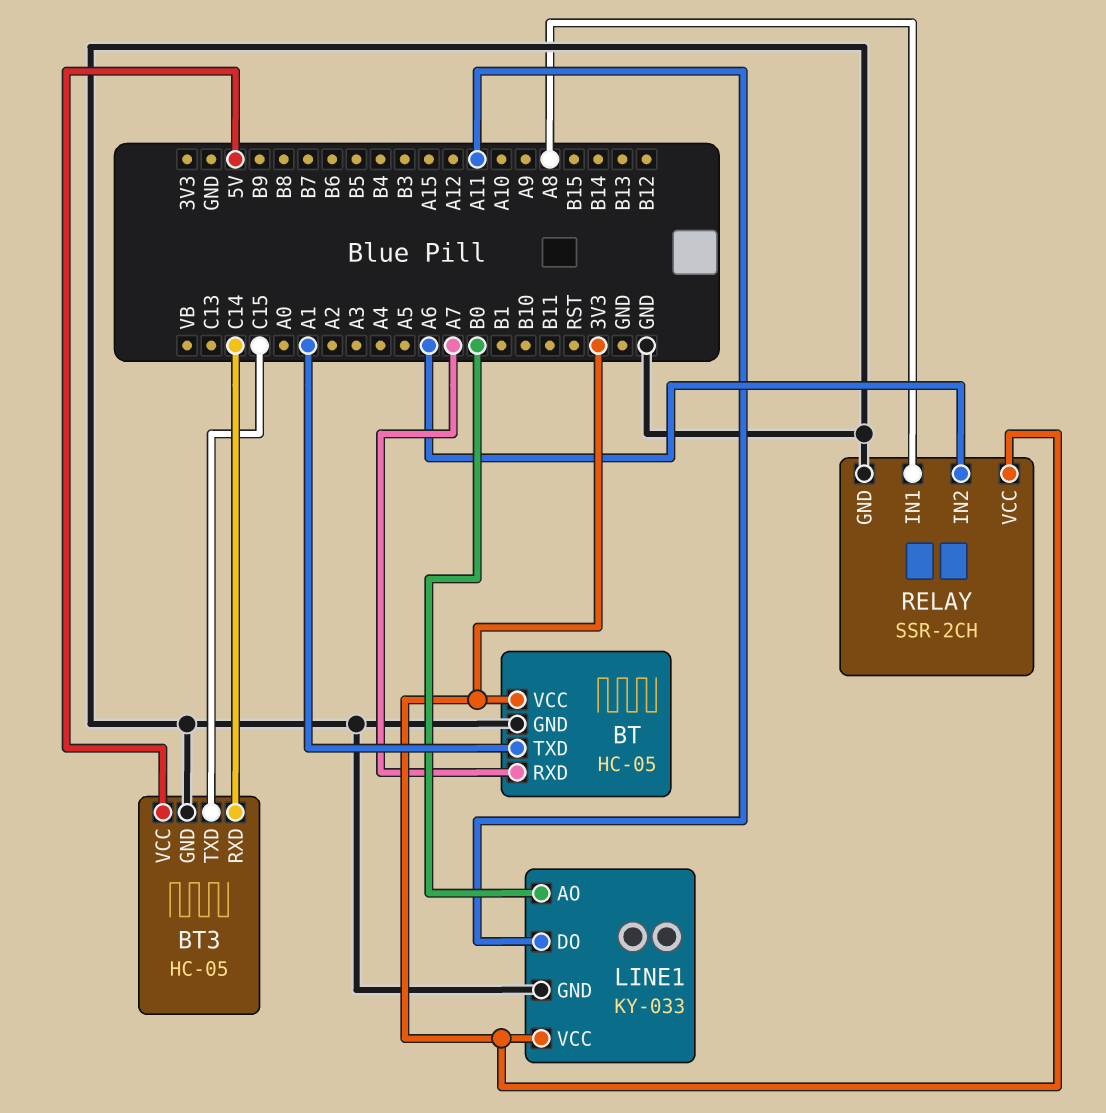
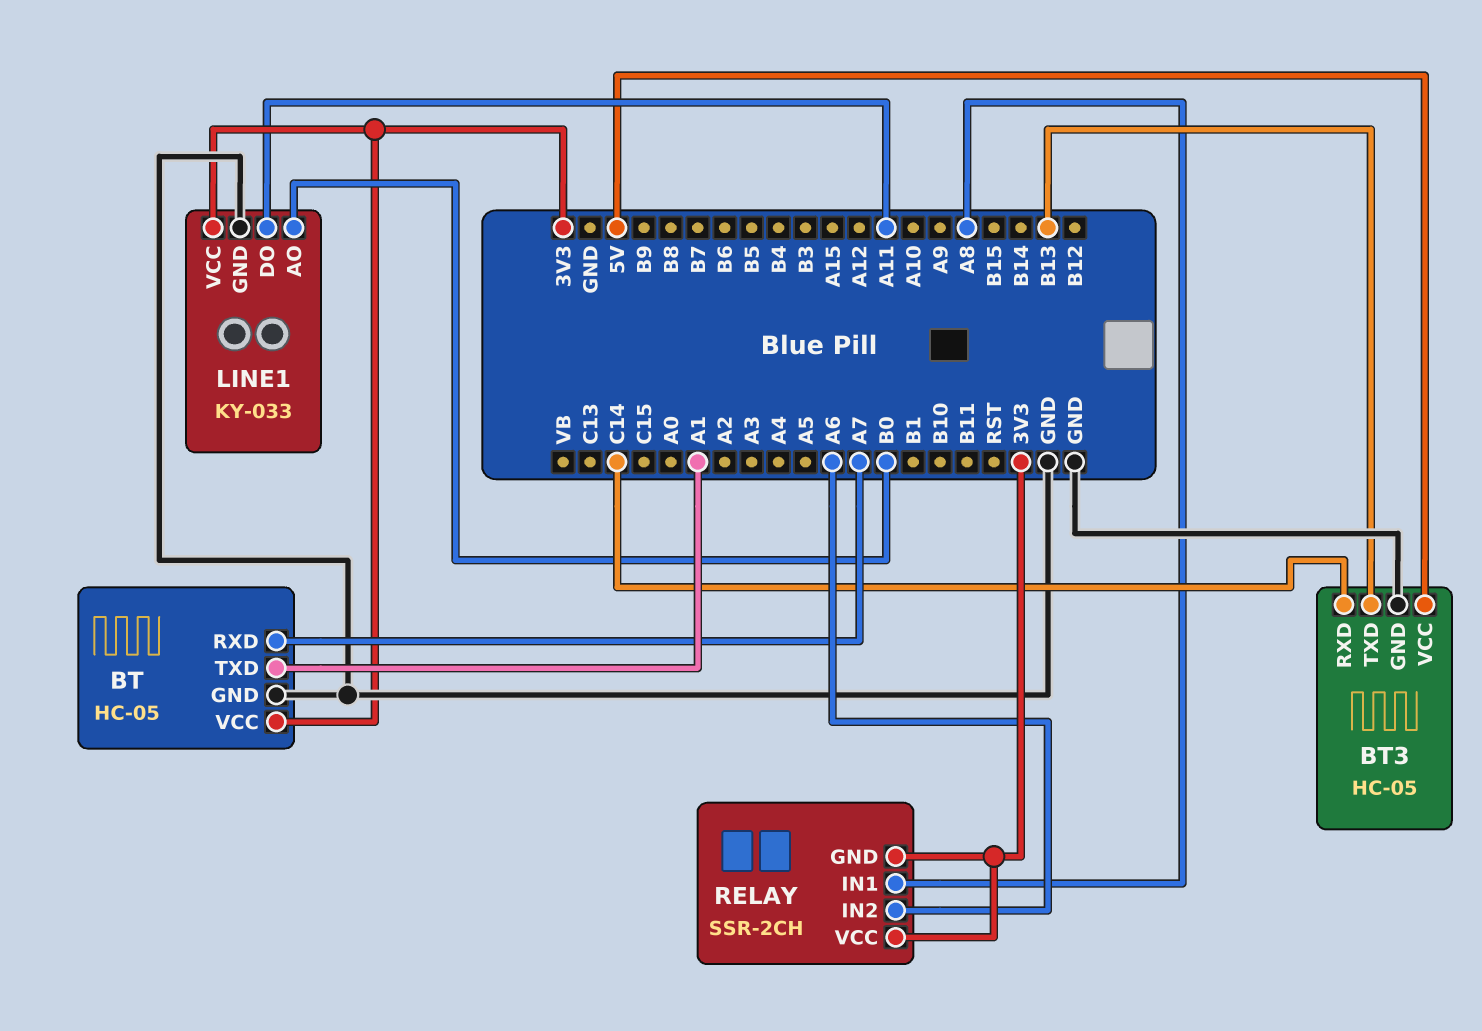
BT3 pin TXD: C15 -> B13
RELAY pin GND: GND -> 3V3

